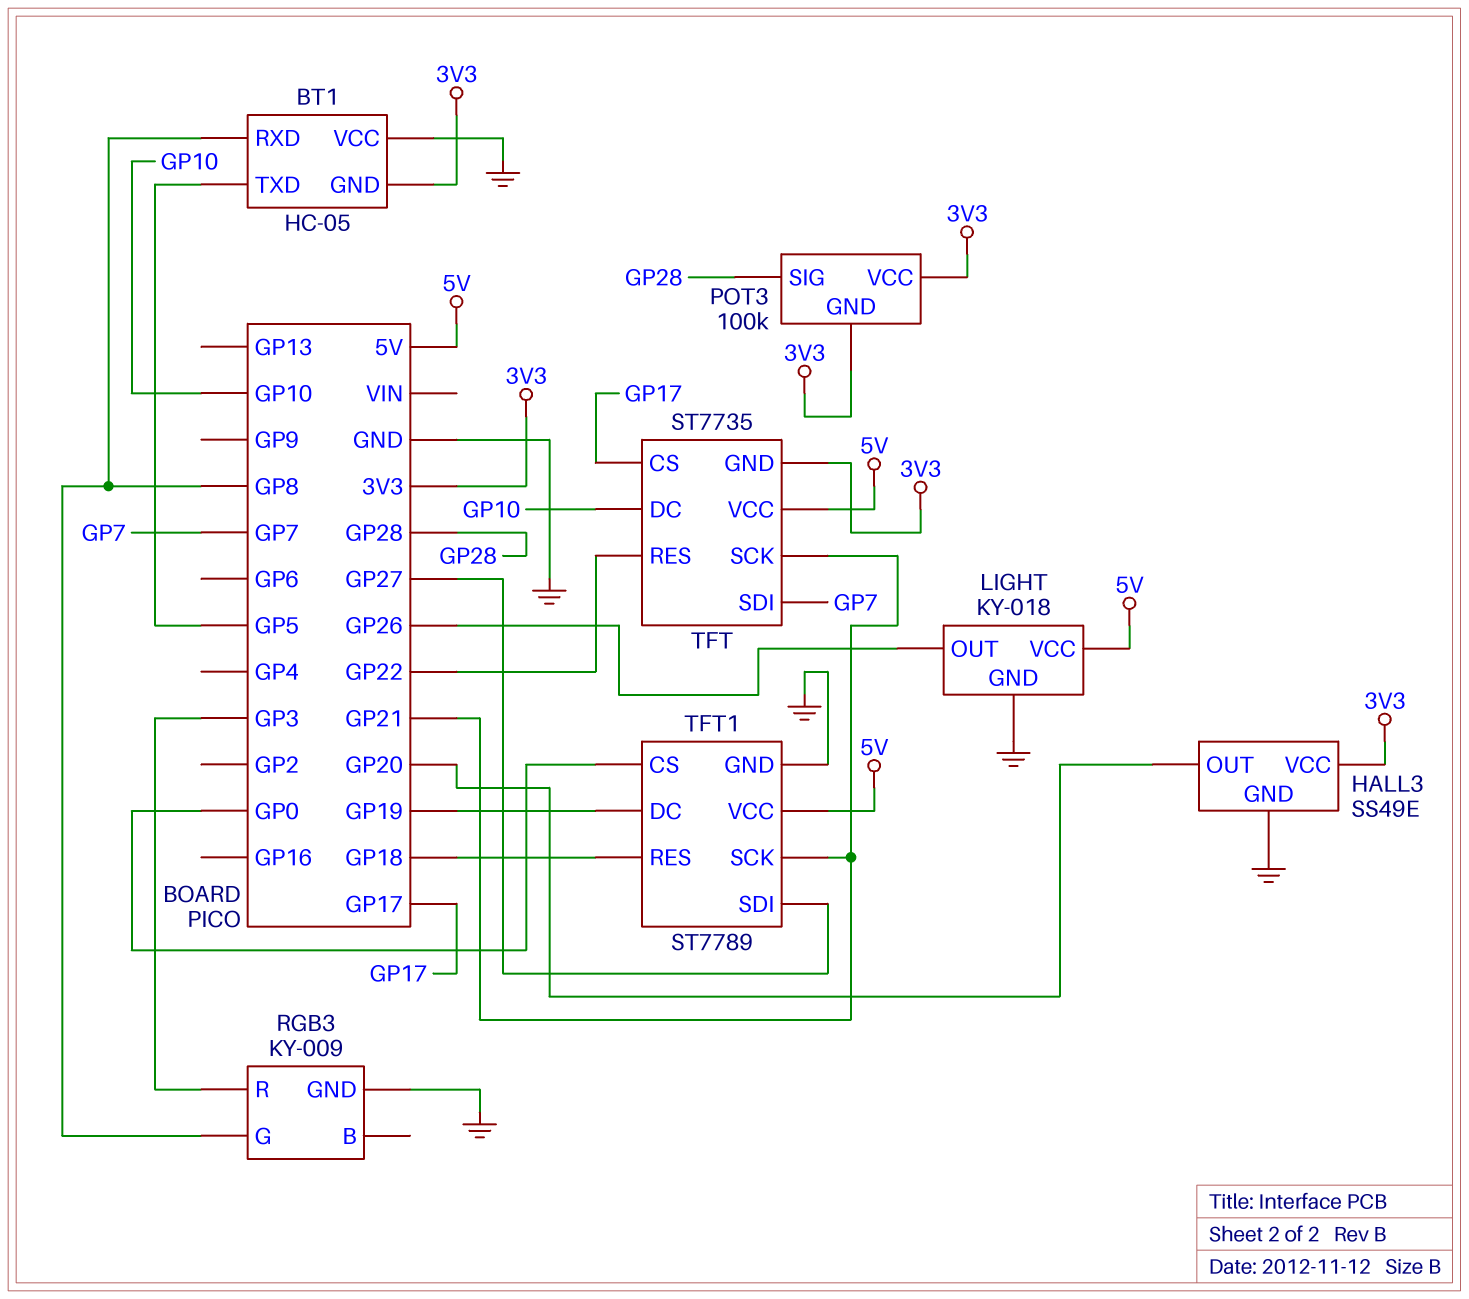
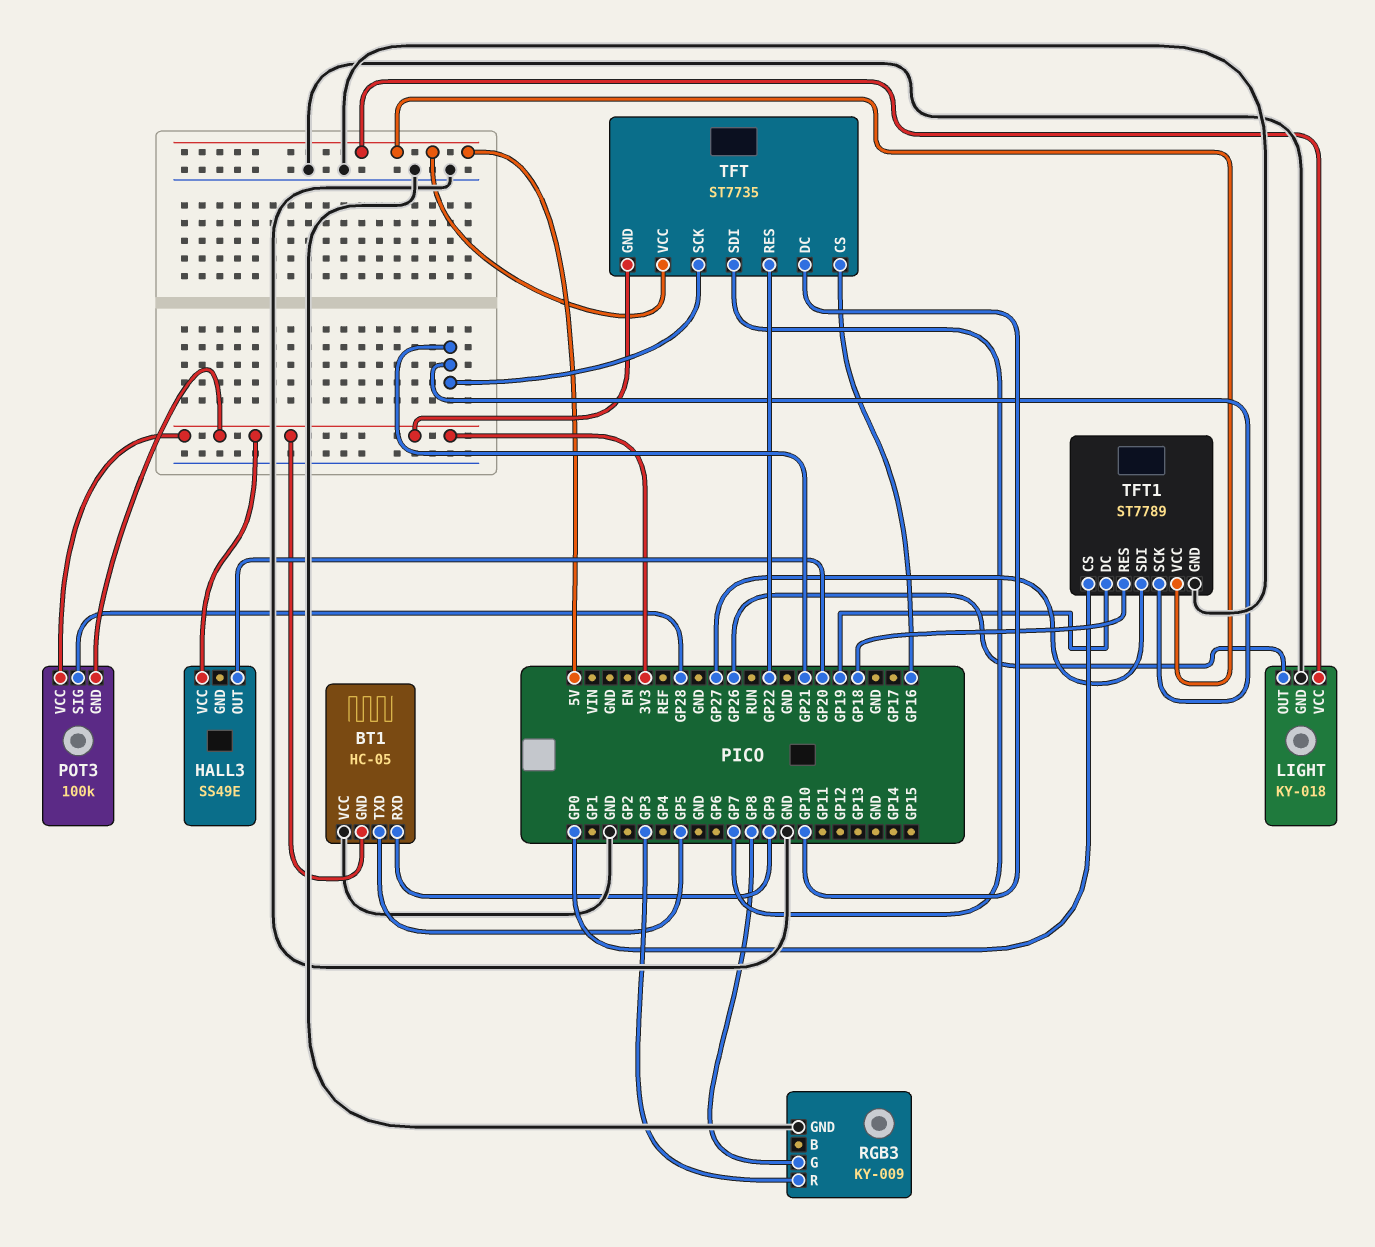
BT1 pin RXD: GP8 -> GP9
HALL3 pin GND: GND -> none
TFT pin CS: GP17 -> GP16

